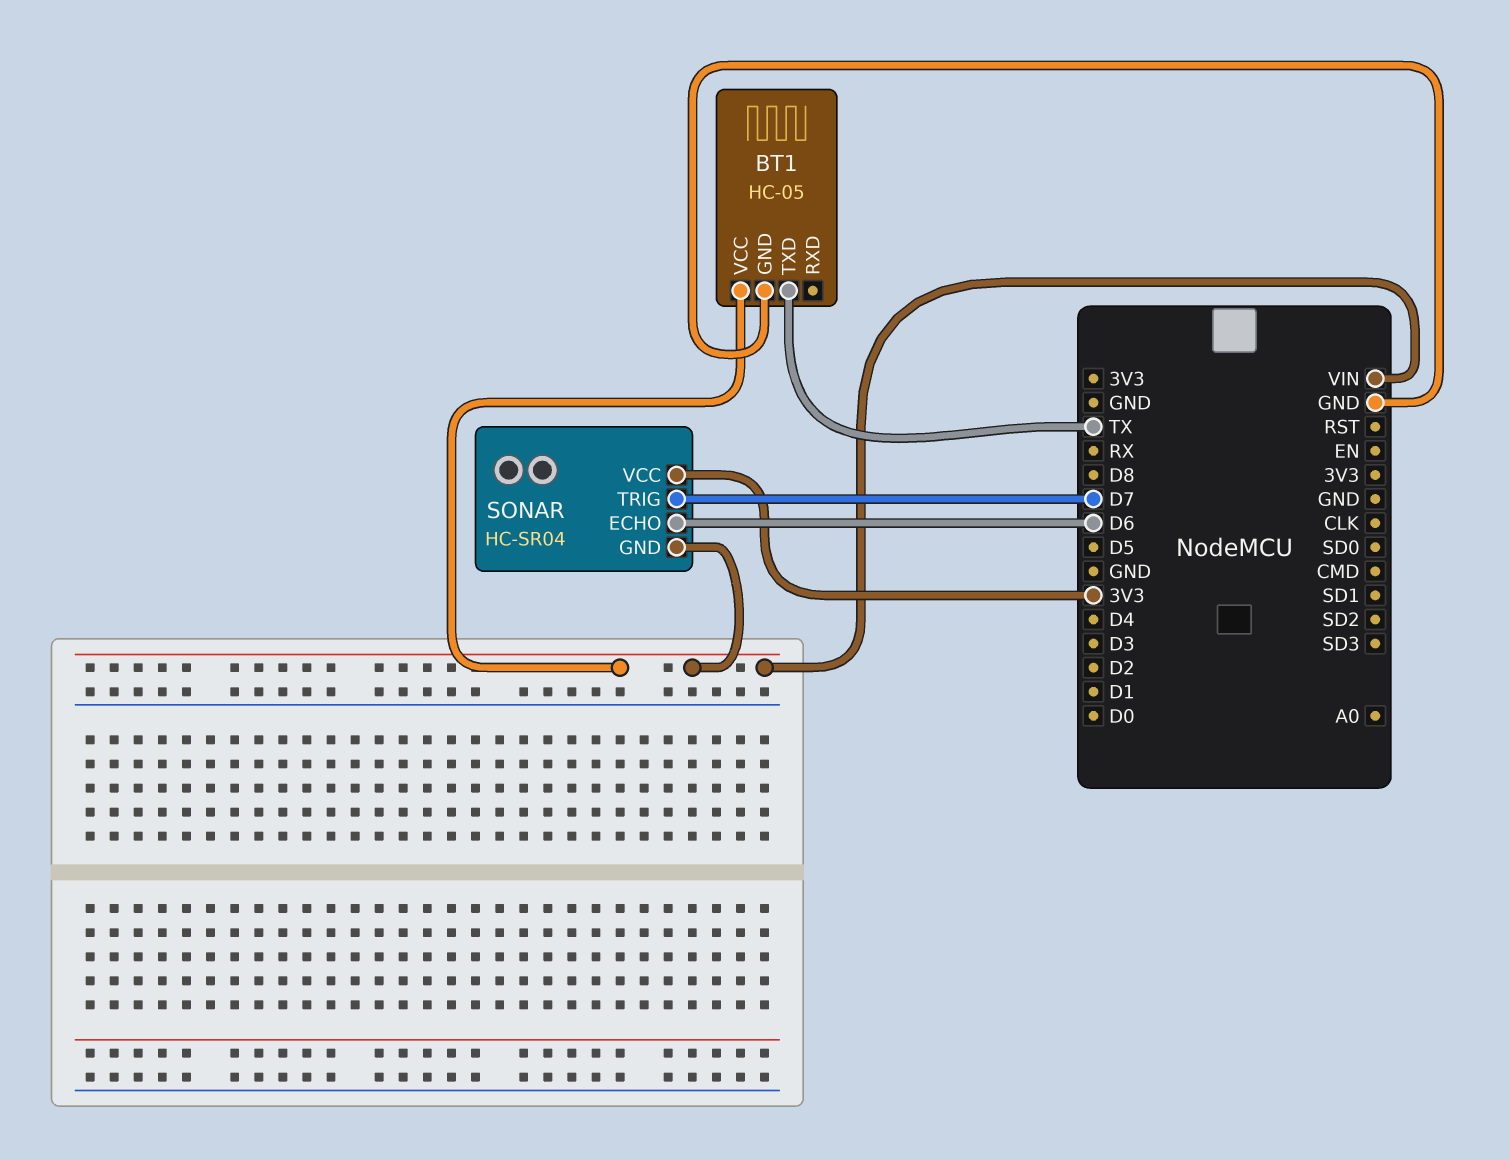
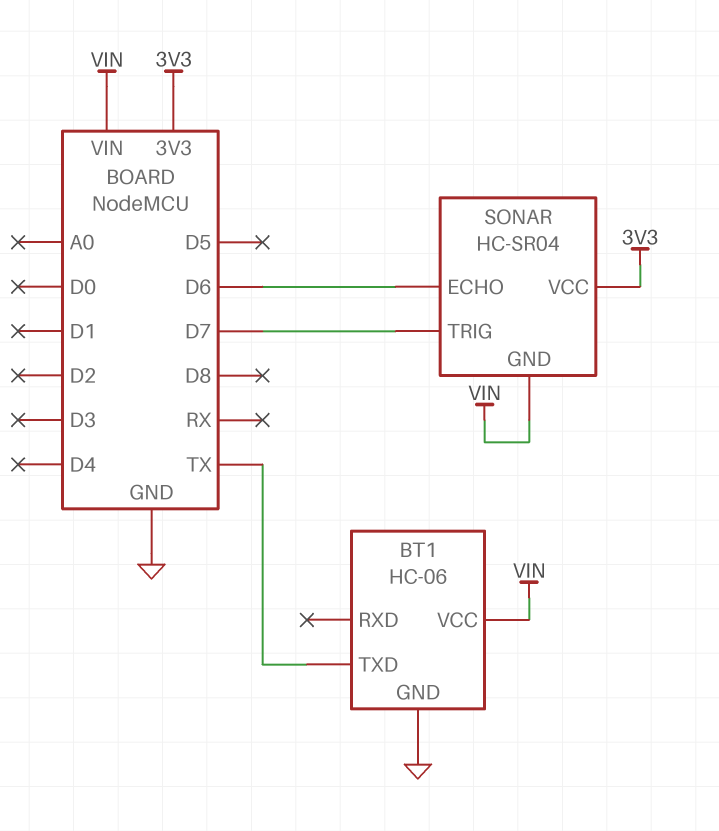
BT1: HC-05 -> HC-06

